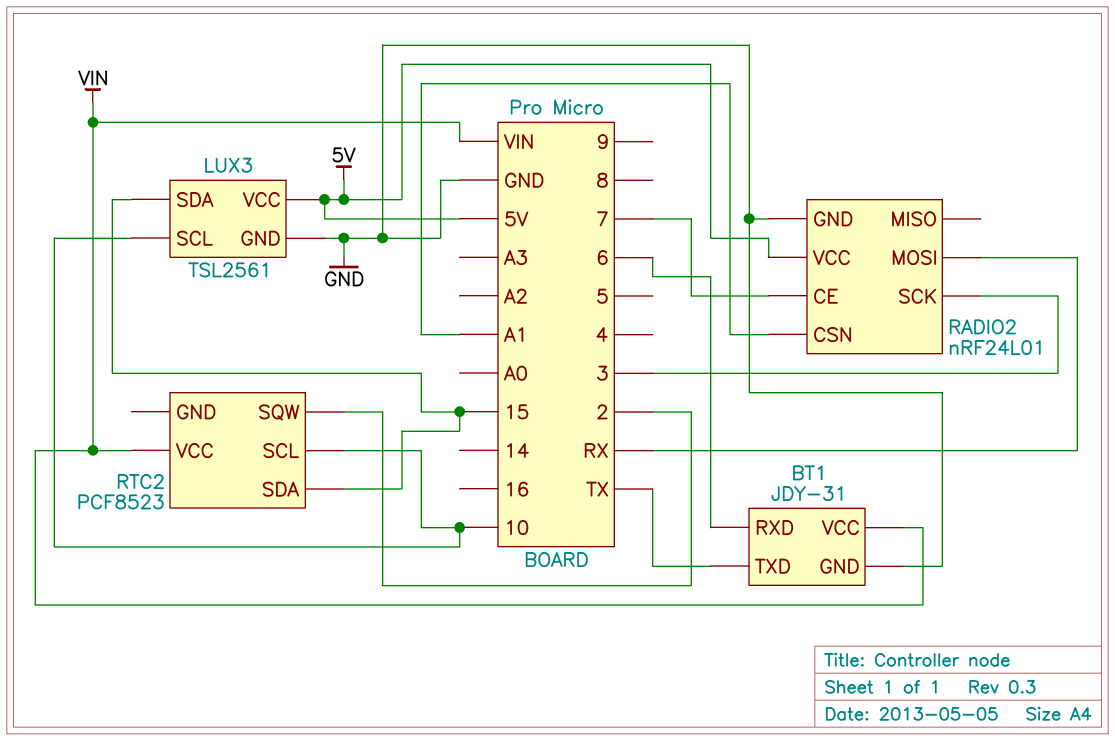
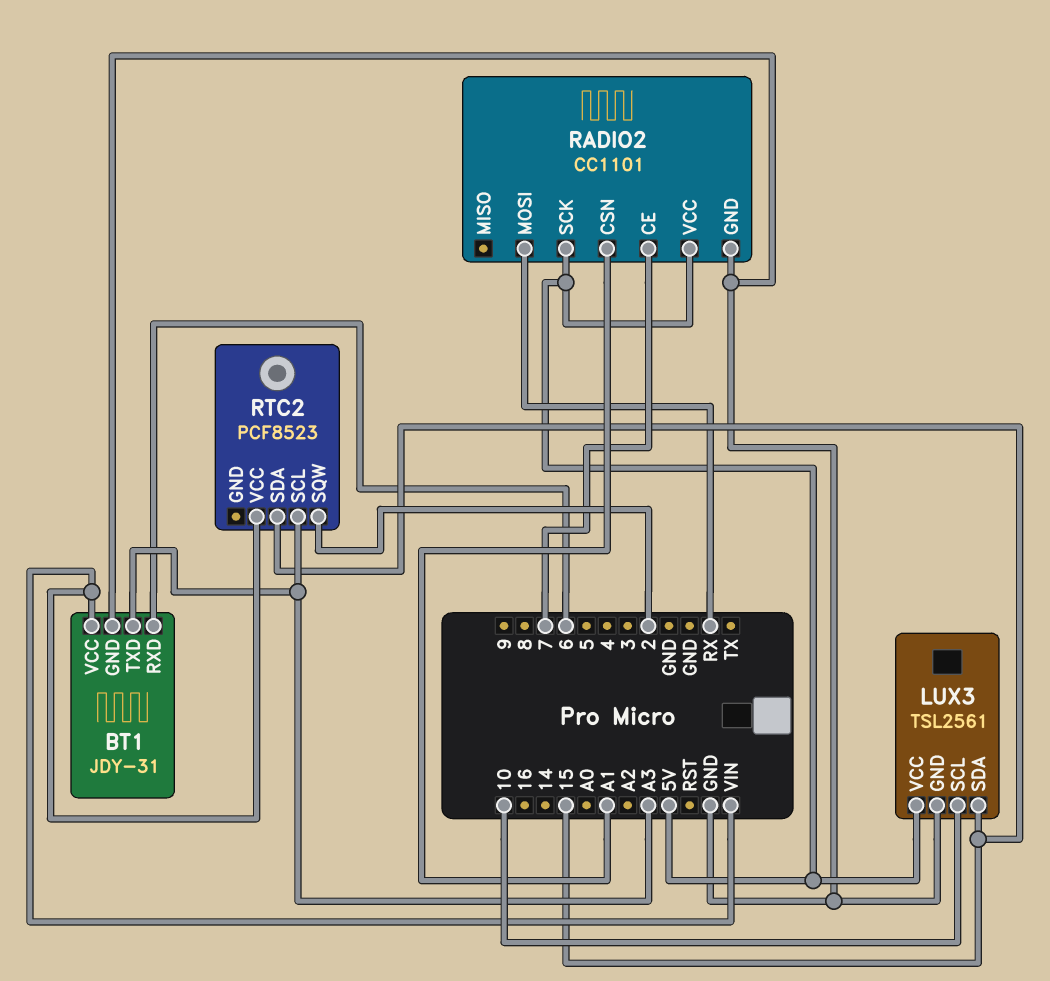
BT1 pin TXD: TX -> A3
RADIO2: nRF24L01 -> CC1101
RADIO2 pin SCK: 3 -> 5V
RTC2 pin SCL: 10 -> A3

